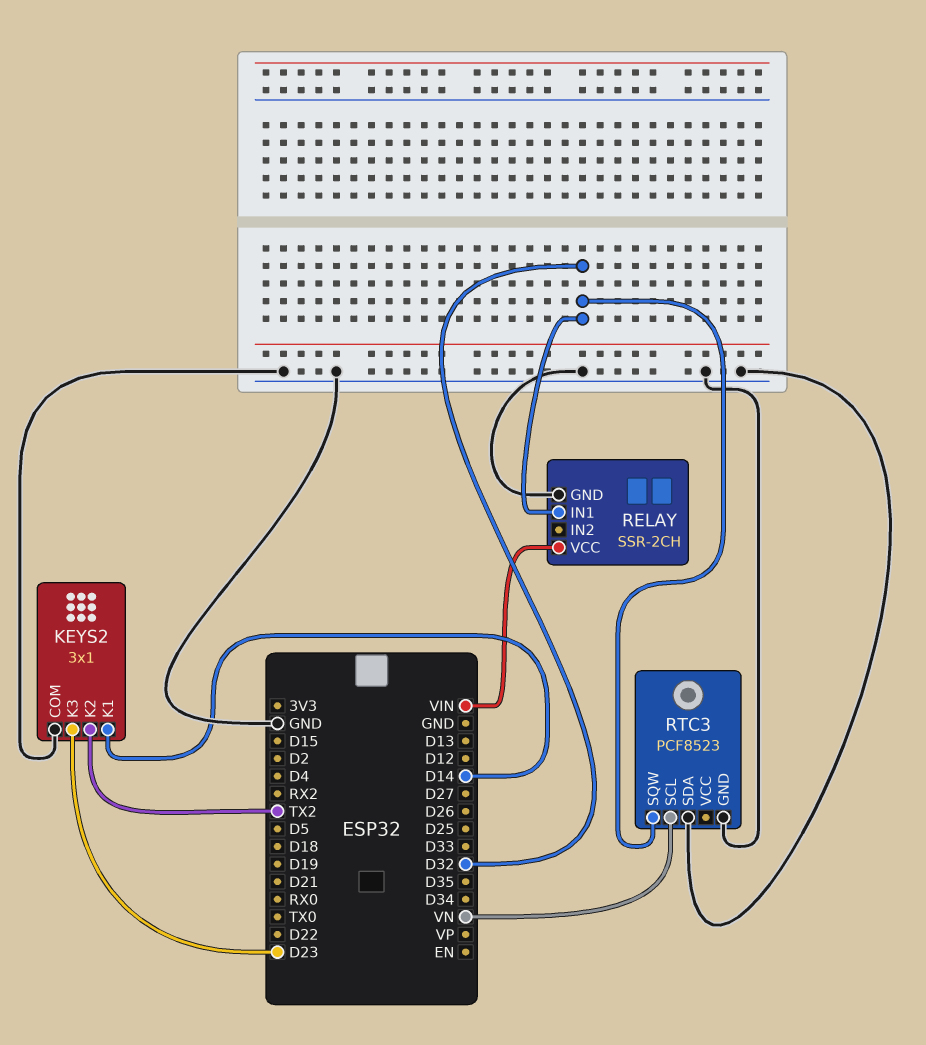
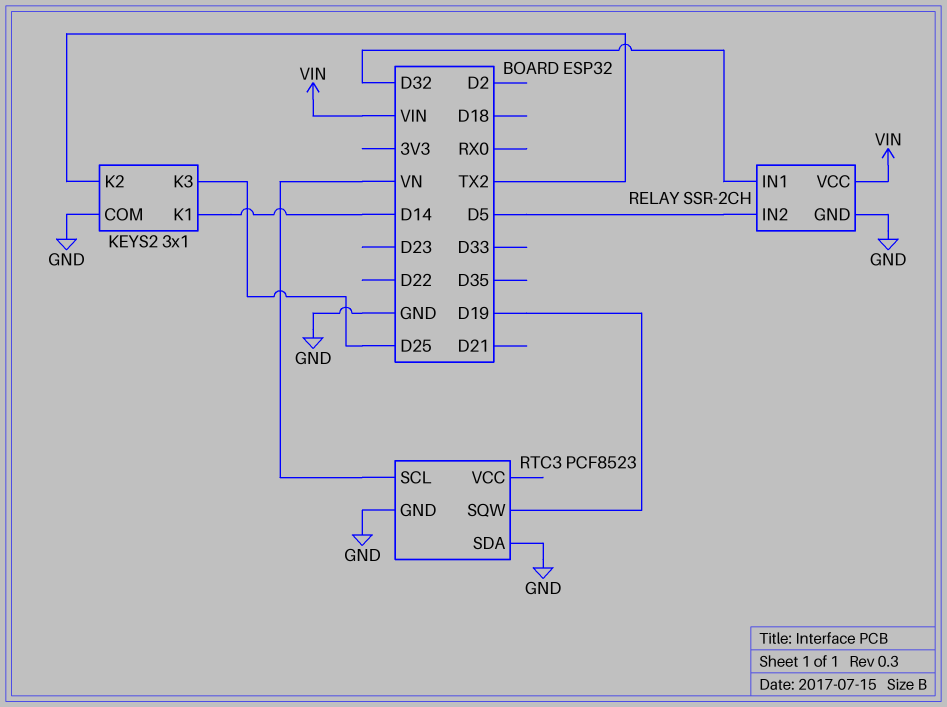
KEYS2 pin K3: D23 -> D25
RELAY pin IN2: none -> D5
RTC3 pin SQW: D32 -> D19

